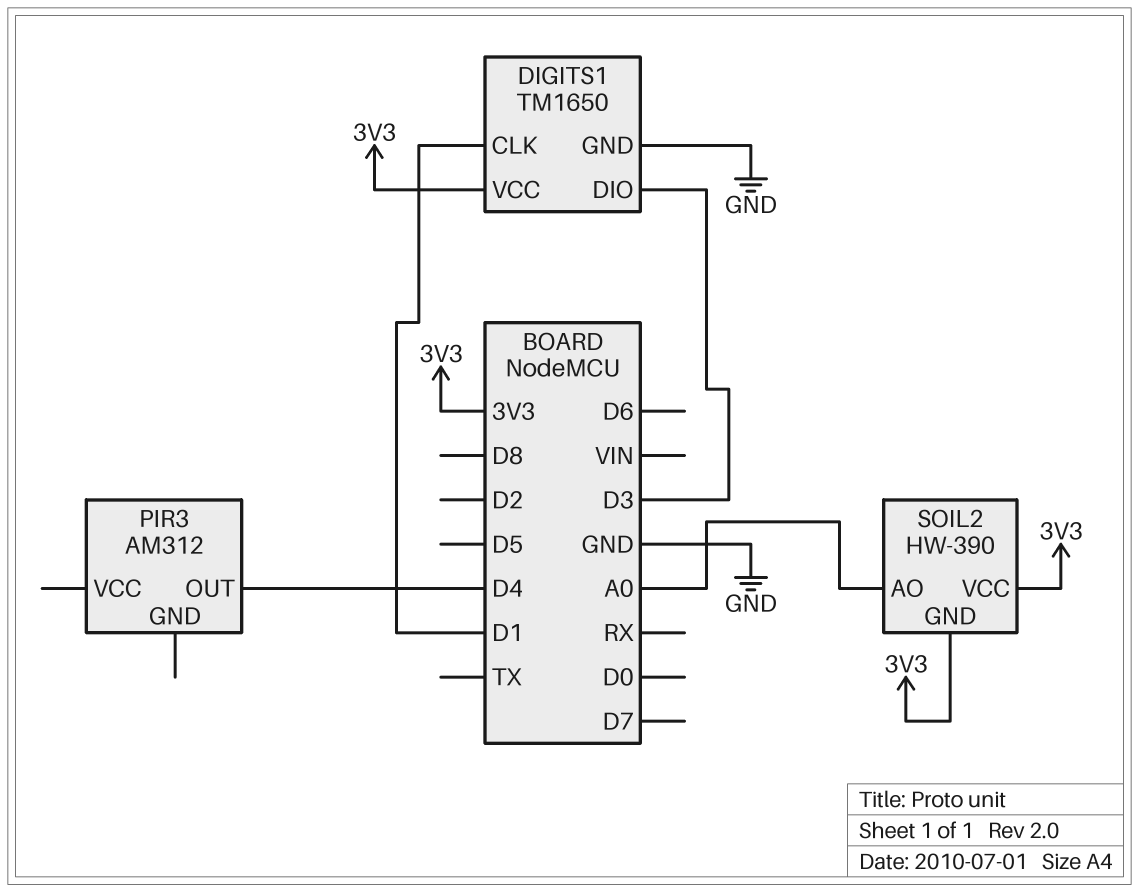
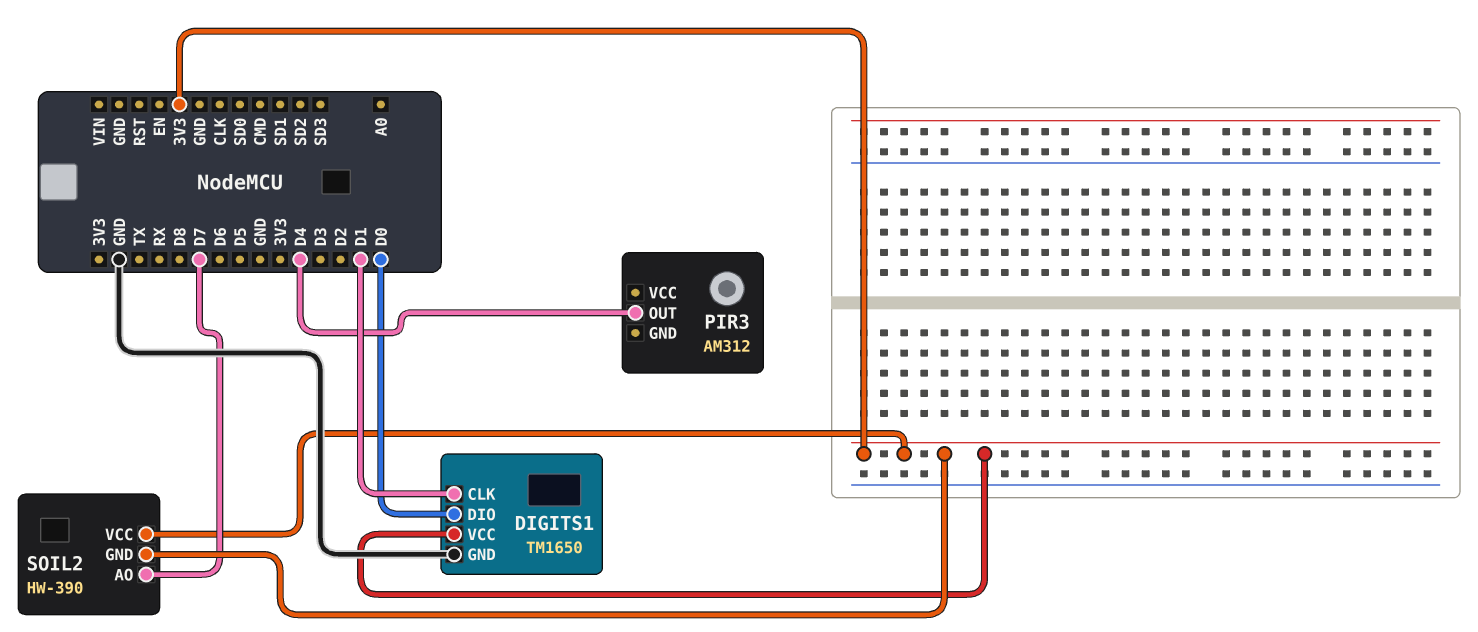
DIGITS1 pin DIO: D3 -> D0
SOIL2 pin AO: A0 -> D7

